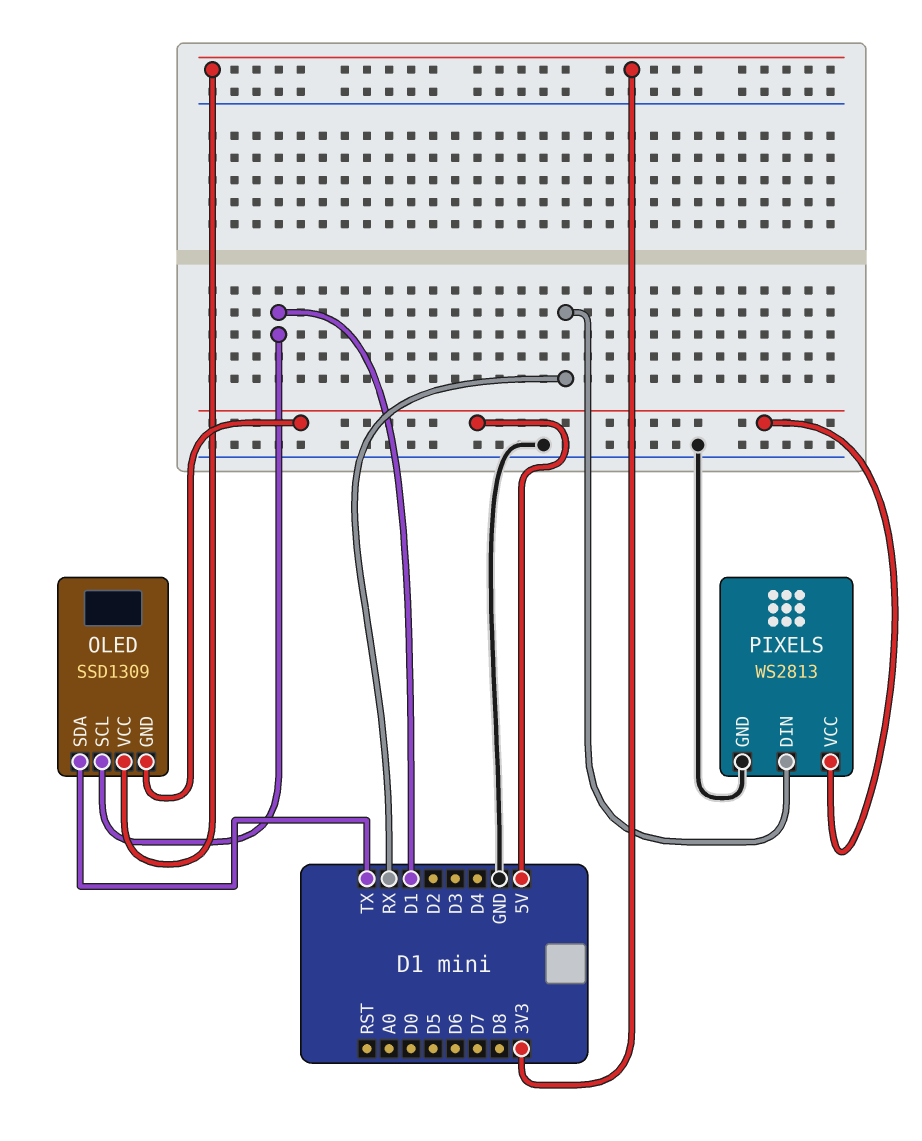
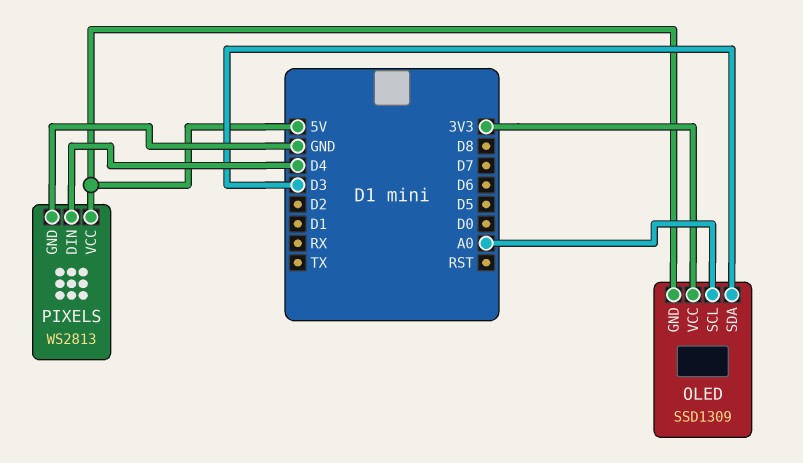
OLED pin SCL: D1 -> A0
OLED pin SDA: TX -> D3
PIXELS pin DIN: RX -> D4

